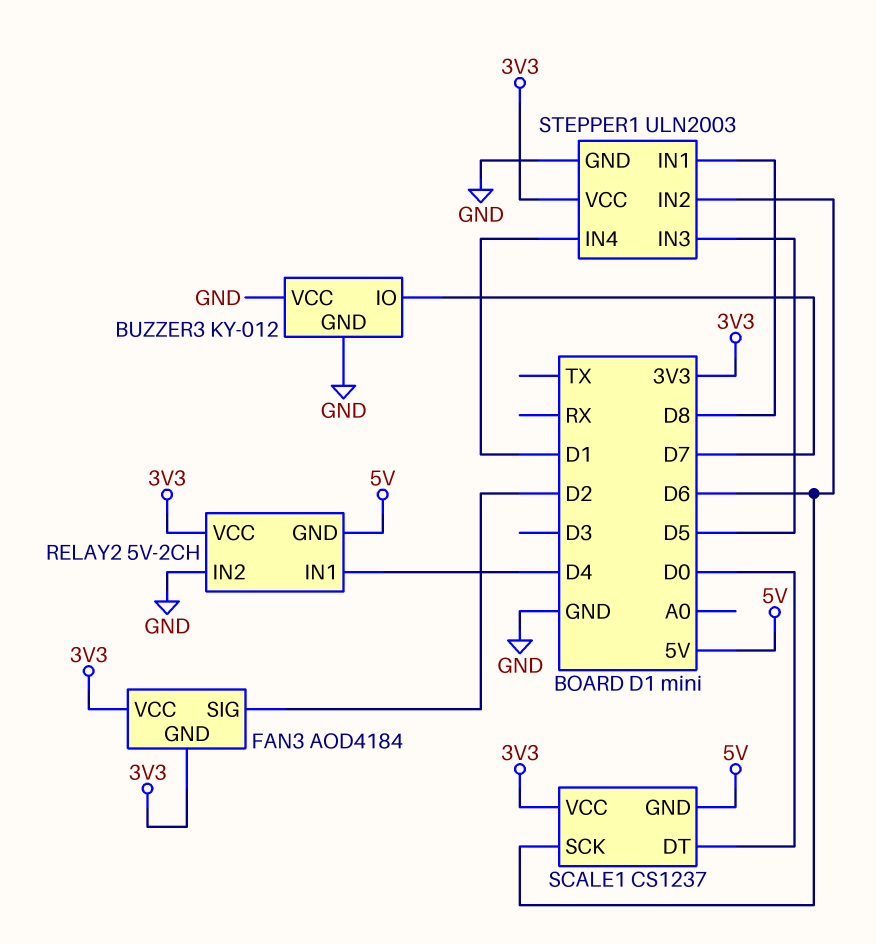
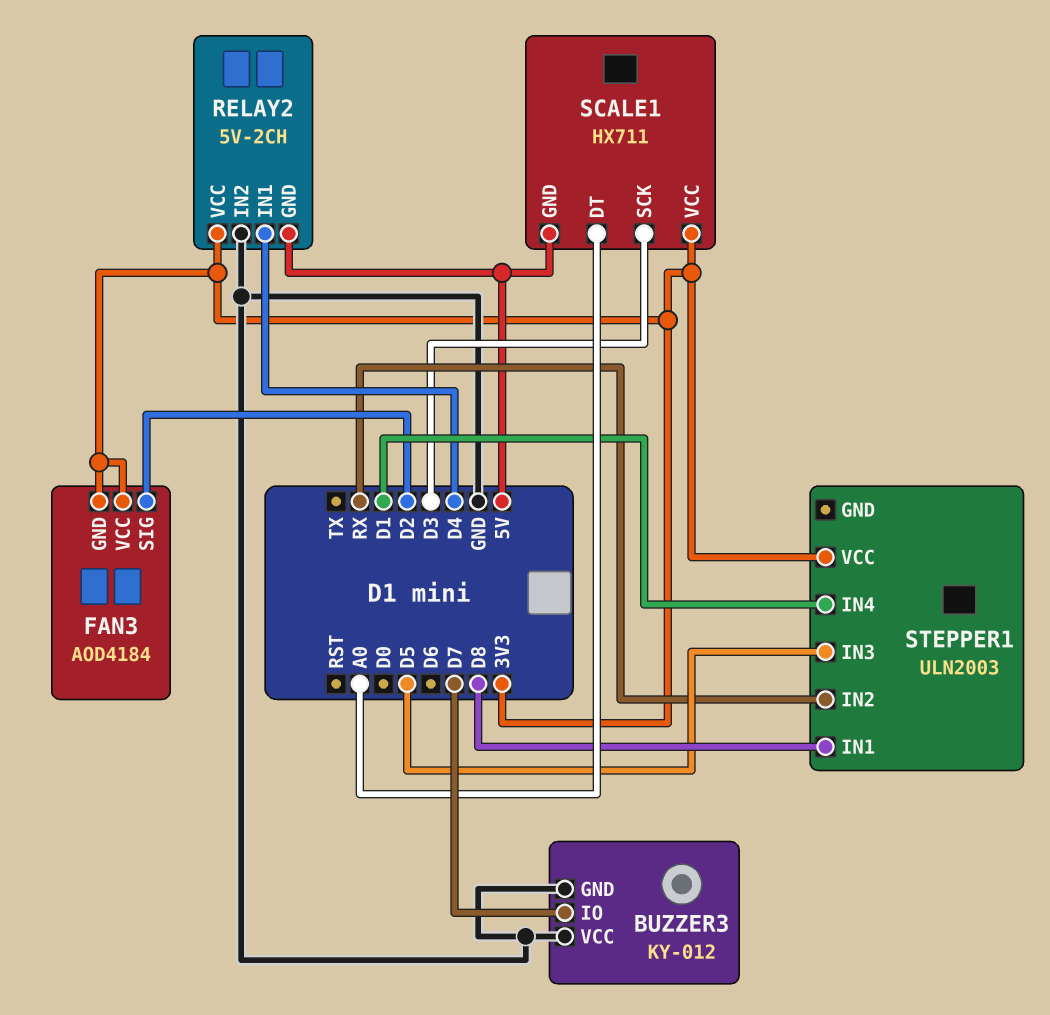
SCALE1: CS1237 -> HX711
SCALE1 pin DT: D0 -> A0
SCALE1 pin SCK: D6 -> D3
STEPPER1 pin GND: GND -> none
STEPPER1 pin IN2: D6 -> RX

